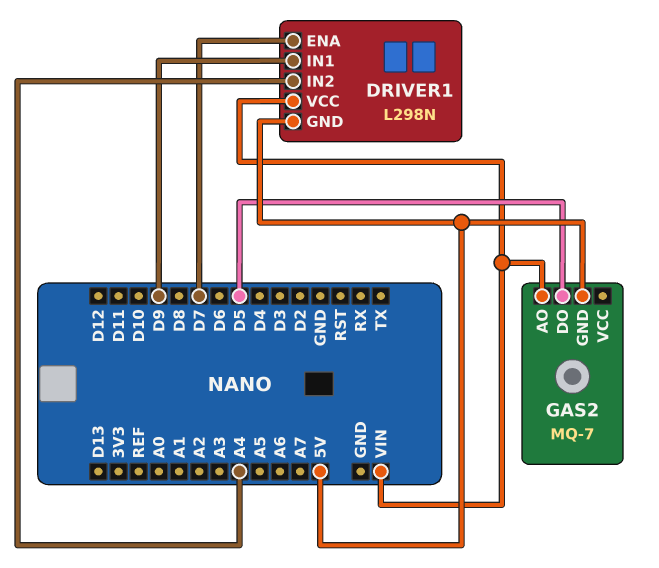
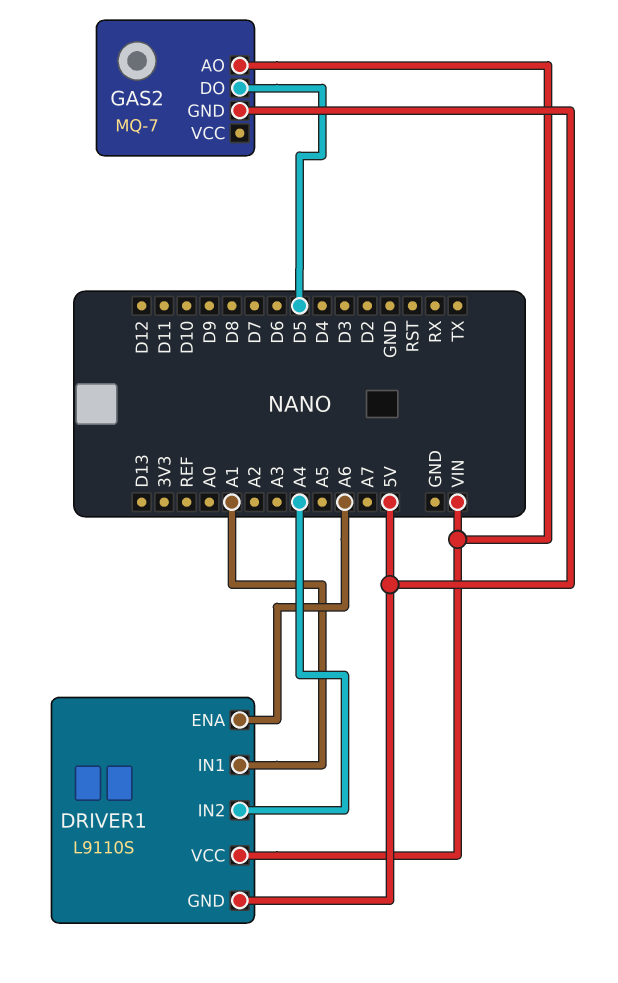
DRIVER1: L298N -> L9110S
DRIVER1 pin ENA: D7 -> A6
DRIVER1 pin IN1: D9 -> A1

